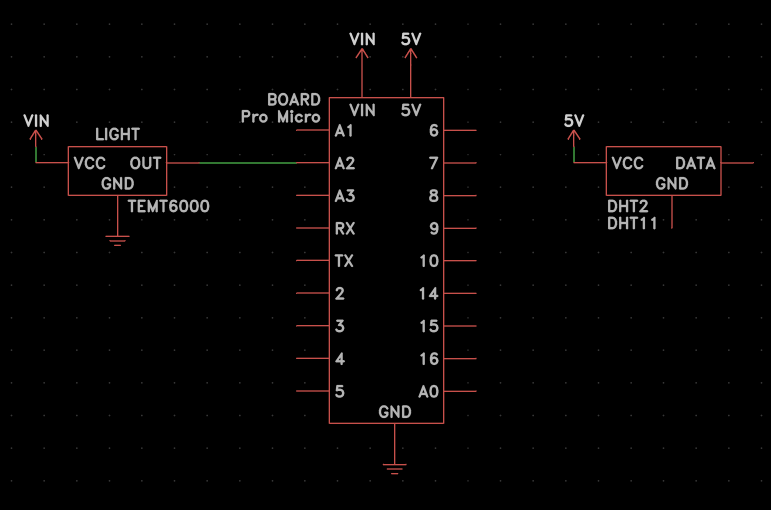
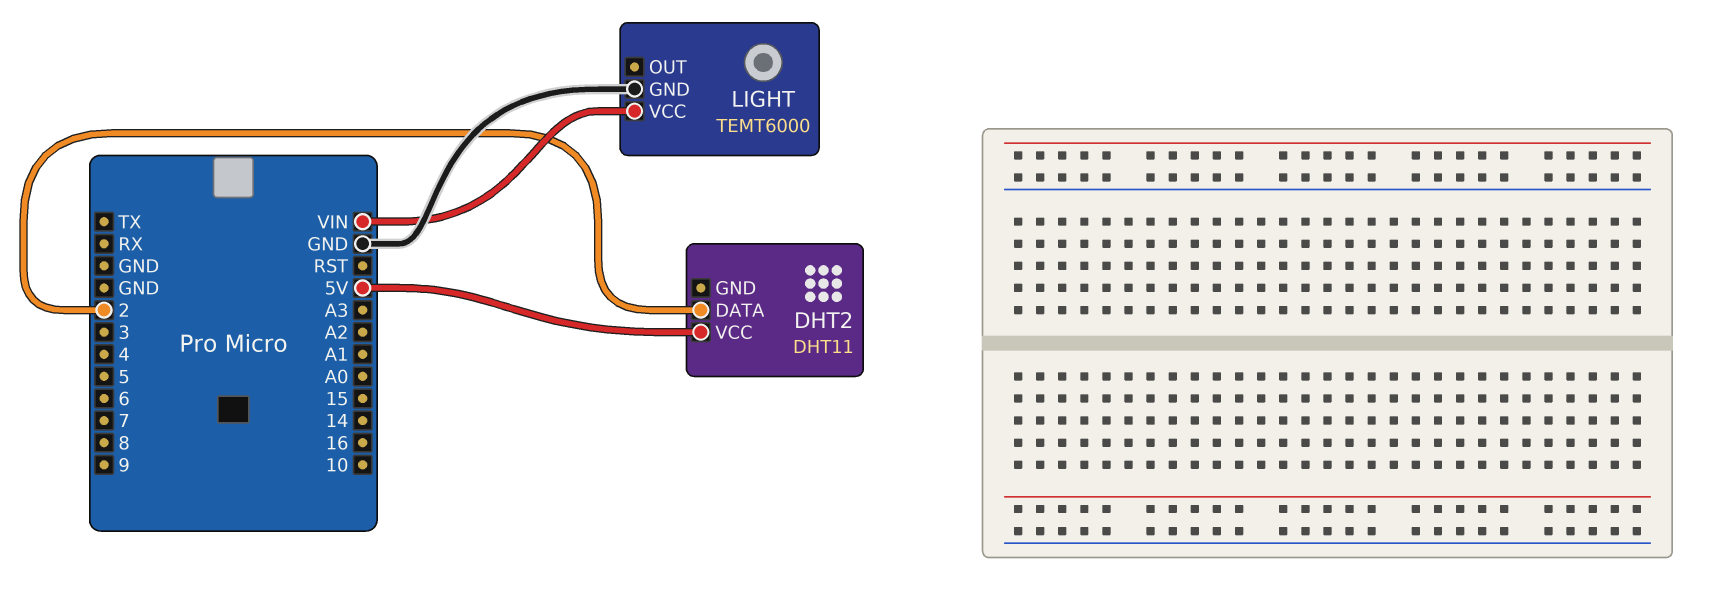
DHT2 pin DATA: none -> 2
LIGHT pin OUT: A2 -> none

